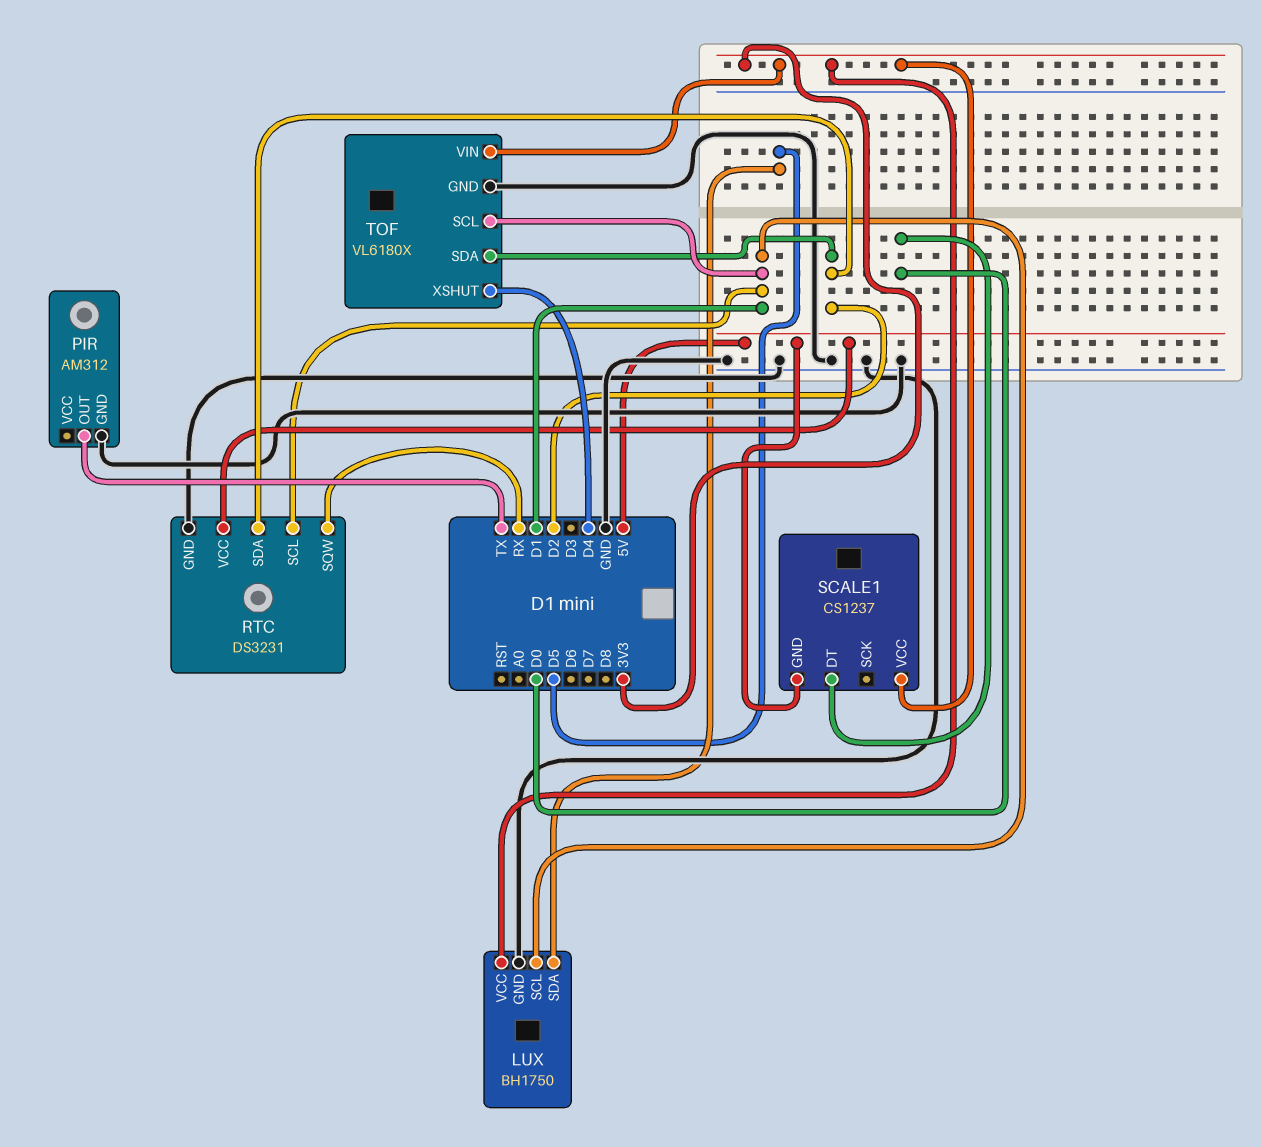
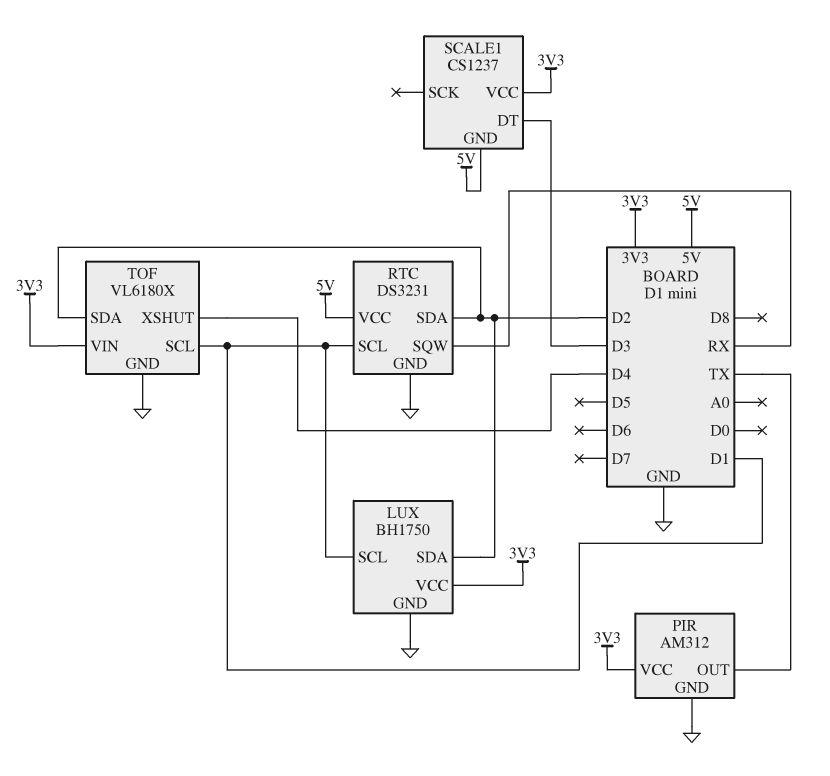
LUX pin SDA: D5 -> D2
PIR pin VCC: none -> 3V3
SCALE1 pin DT: D0 -> D3

